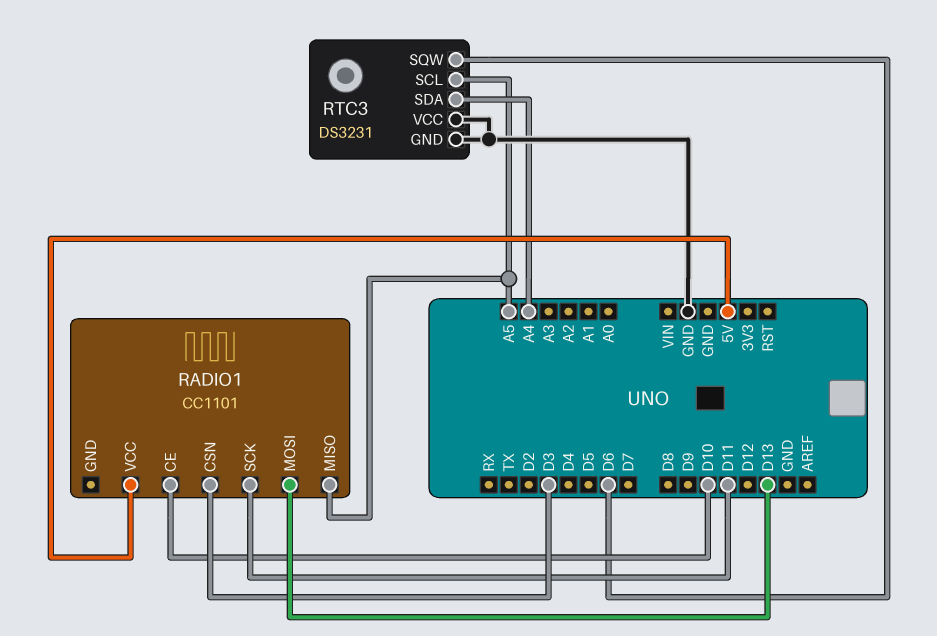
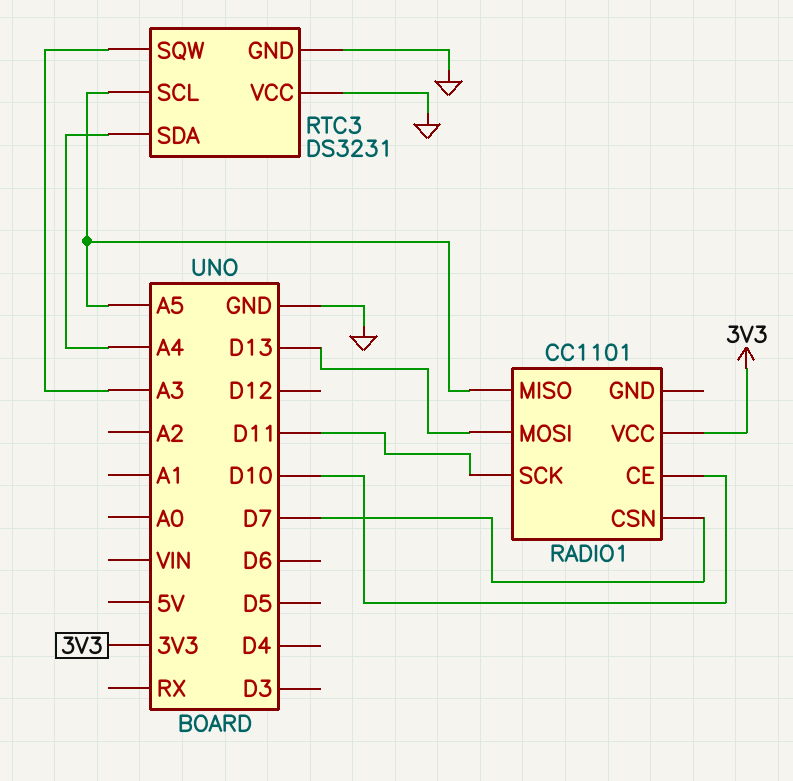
RADIO1 pin CSN: D3 -> D7
RADIO1 pin VCC: 5V -> 3V3
RTC3 pin SQW: D6 -> A3

